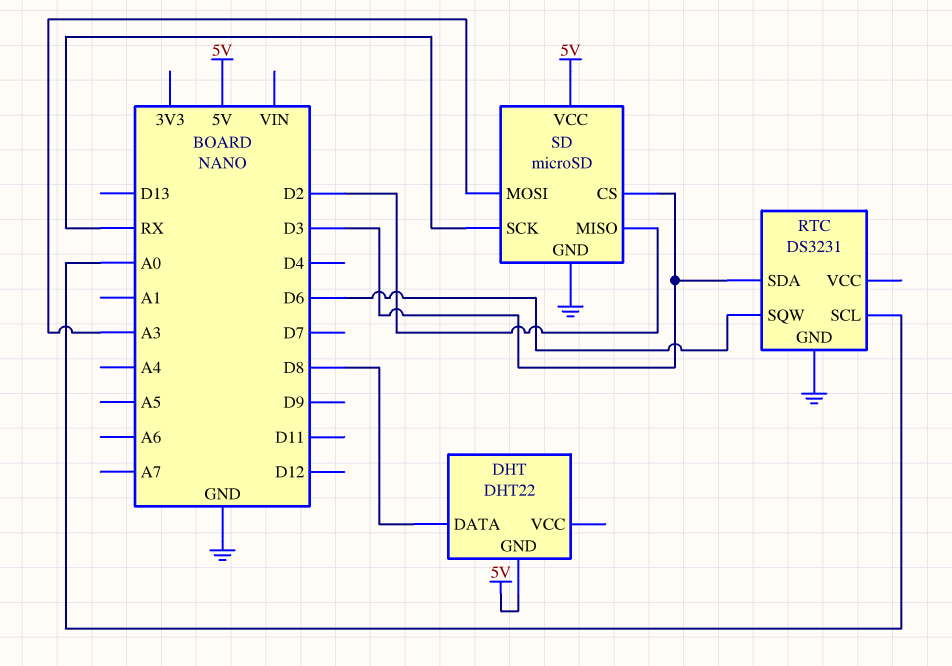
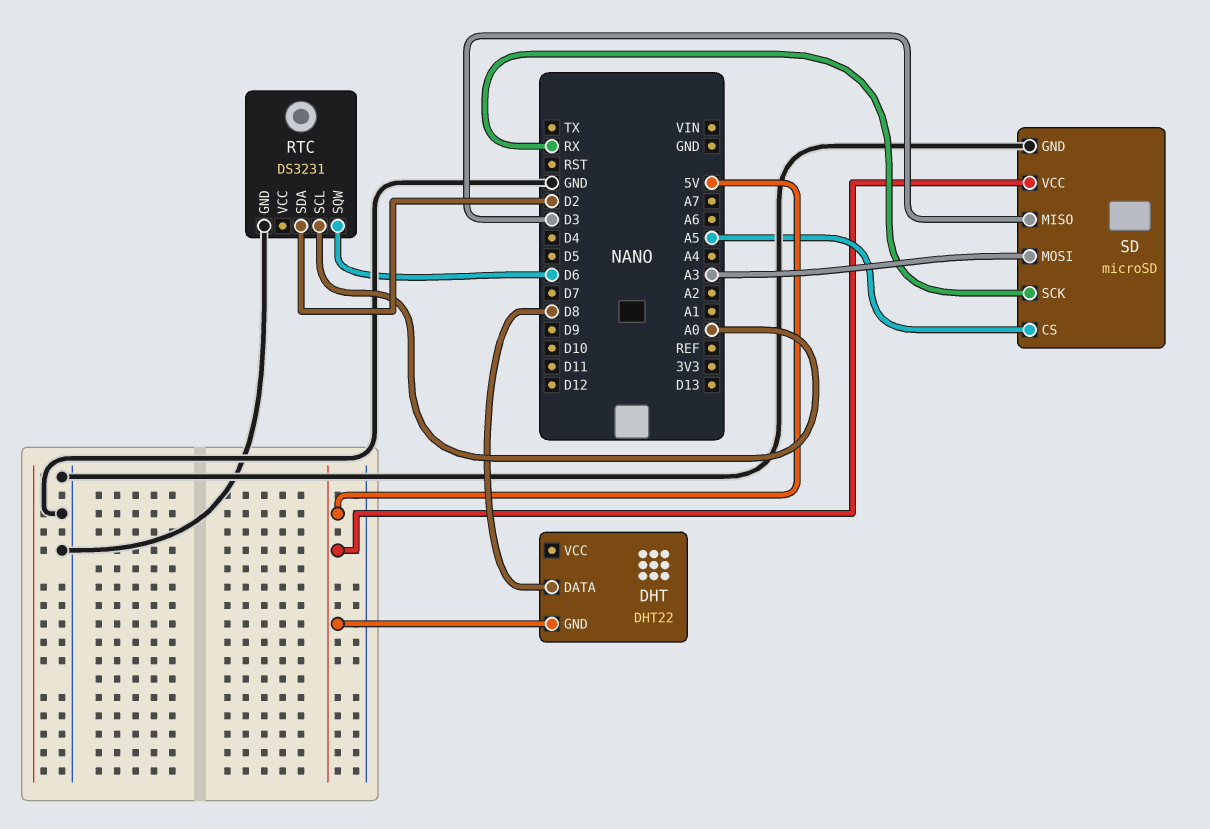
RTC pin SDA: D3 -> D2
SD pin CS: D3 -> A5
SD pin MISO: D2 -> D3

